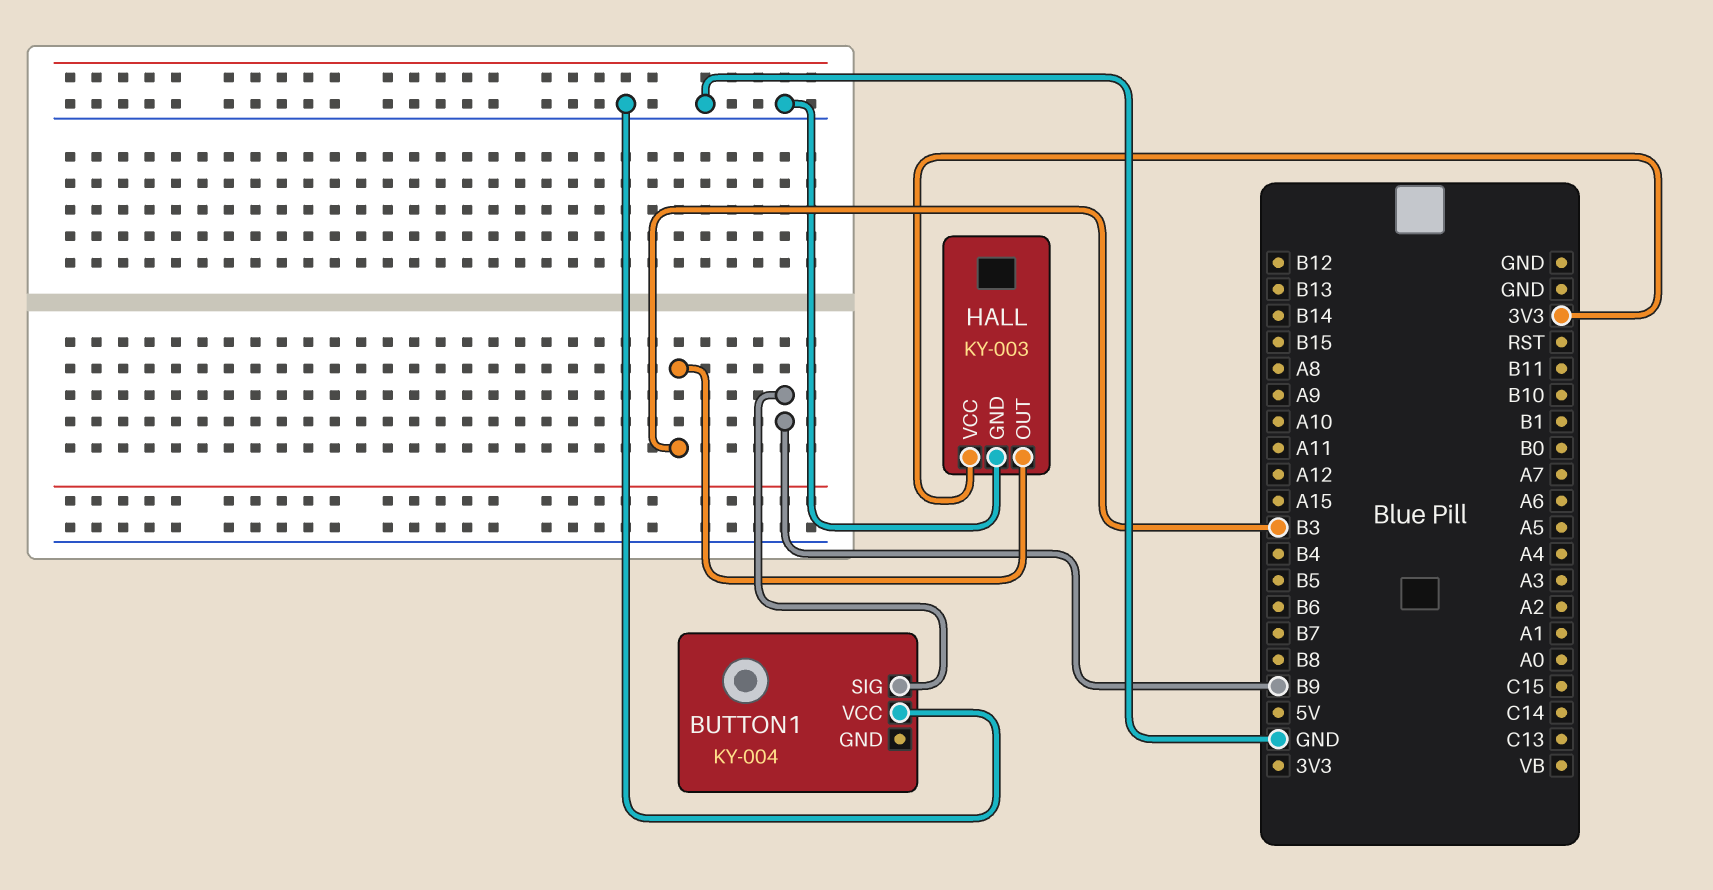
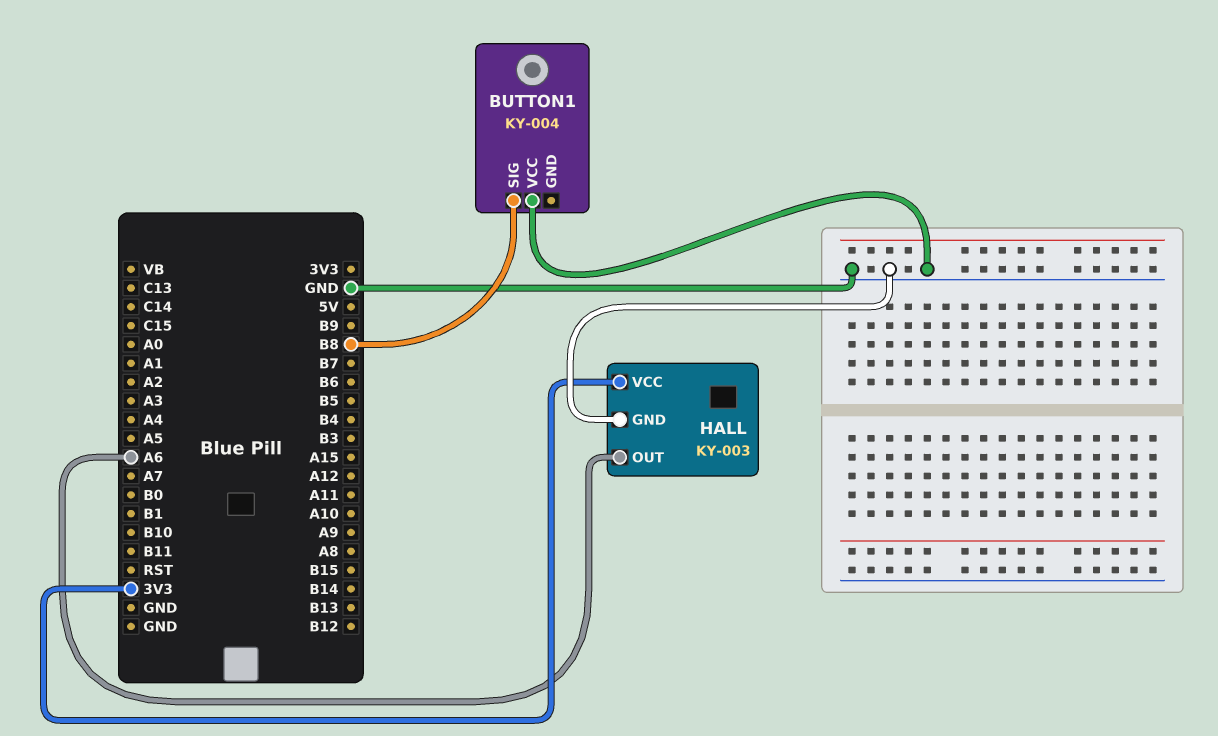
BUTTON1 pin SIG: B9 -> B8
HALL pin OUT: B3 -> A6

